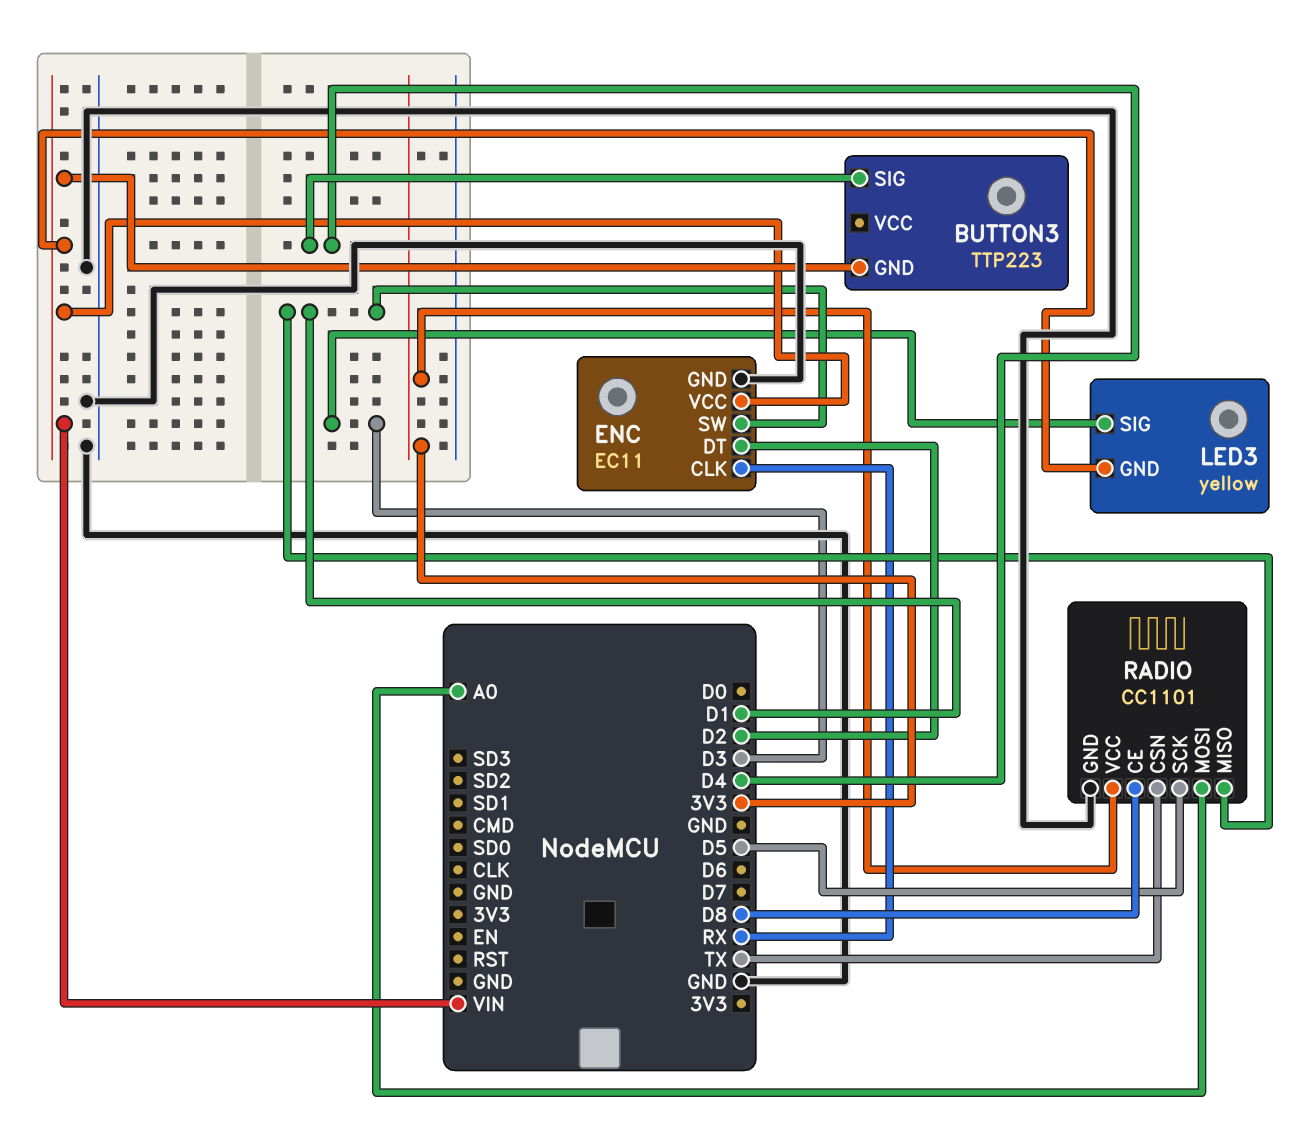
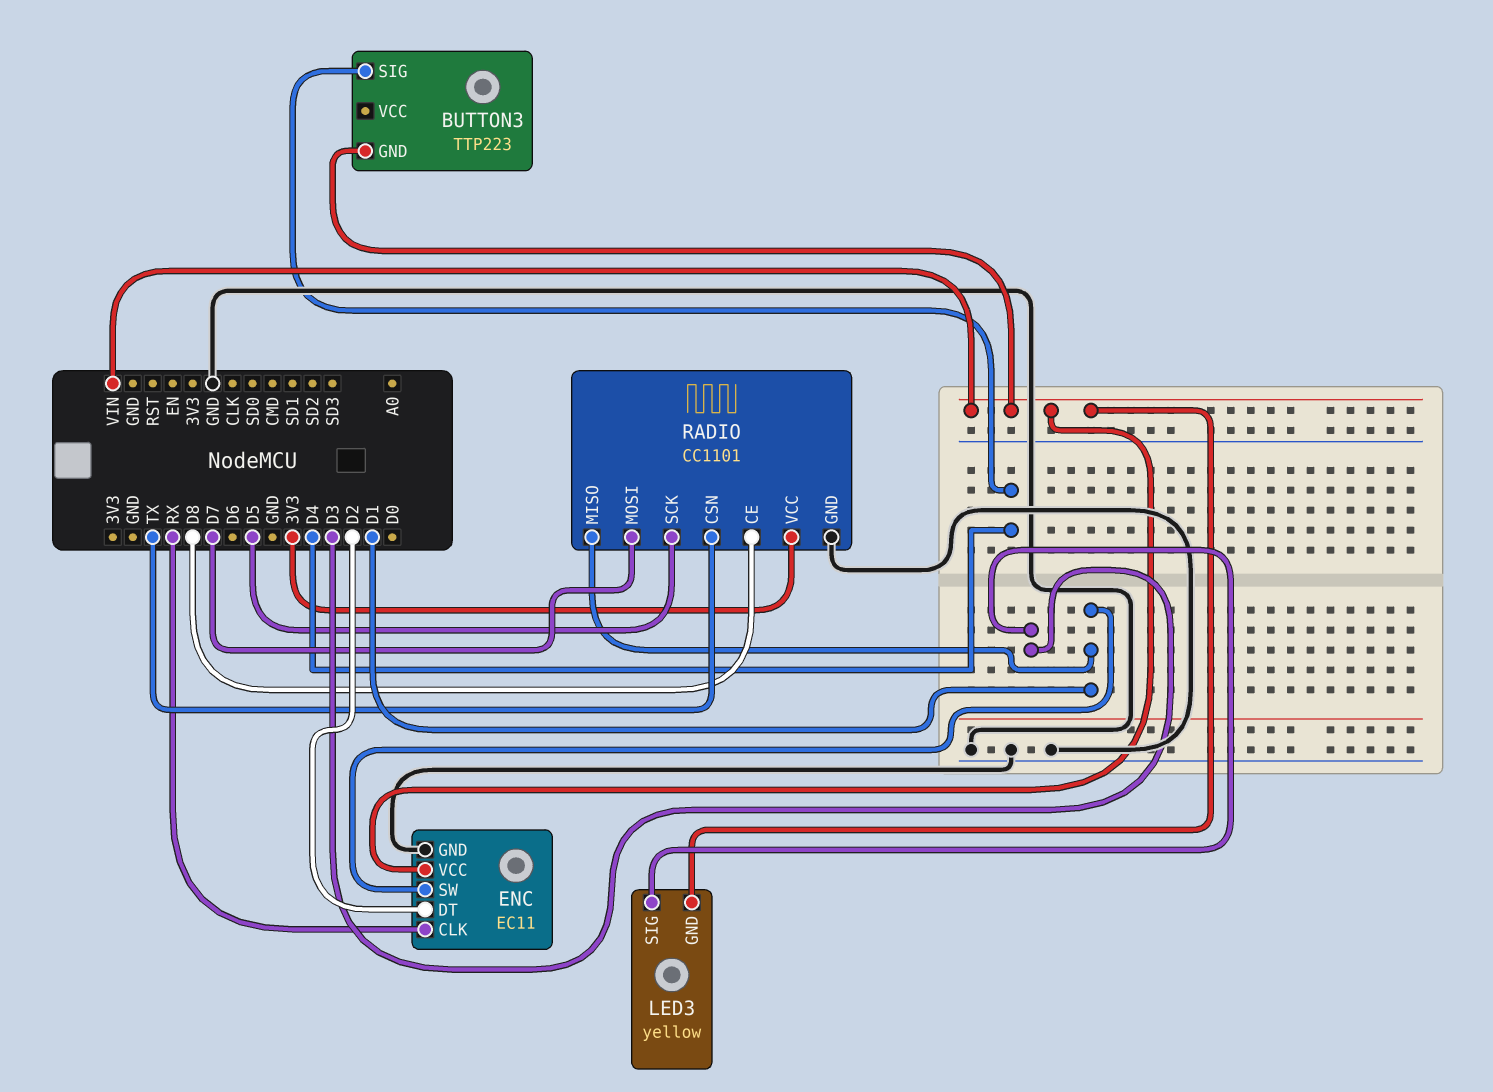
RADIO pin MOSI: A0 -> D7

